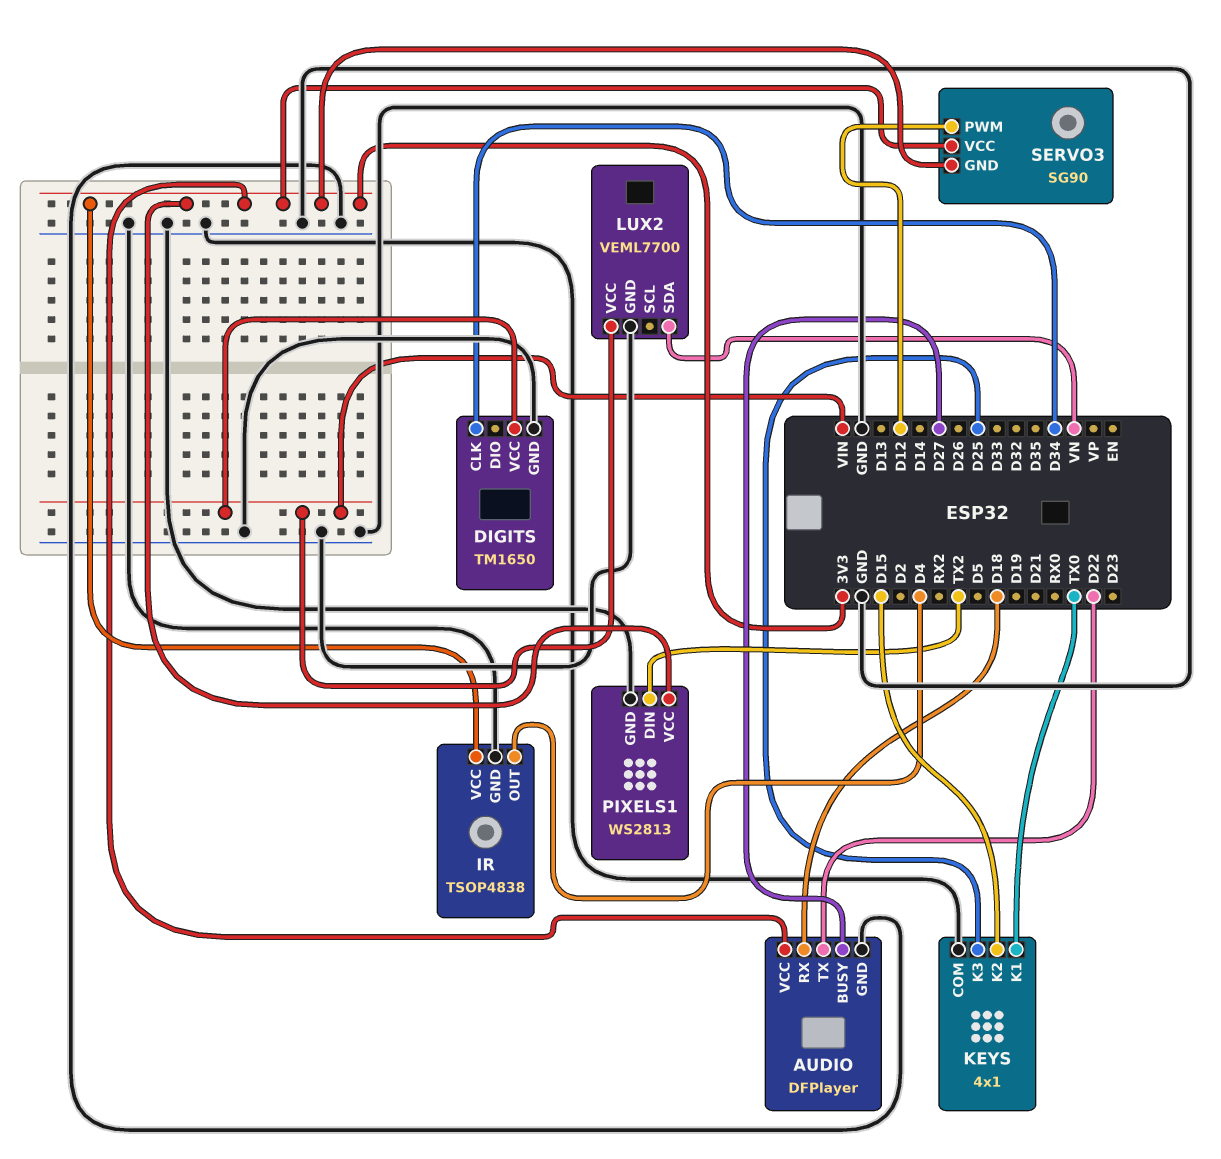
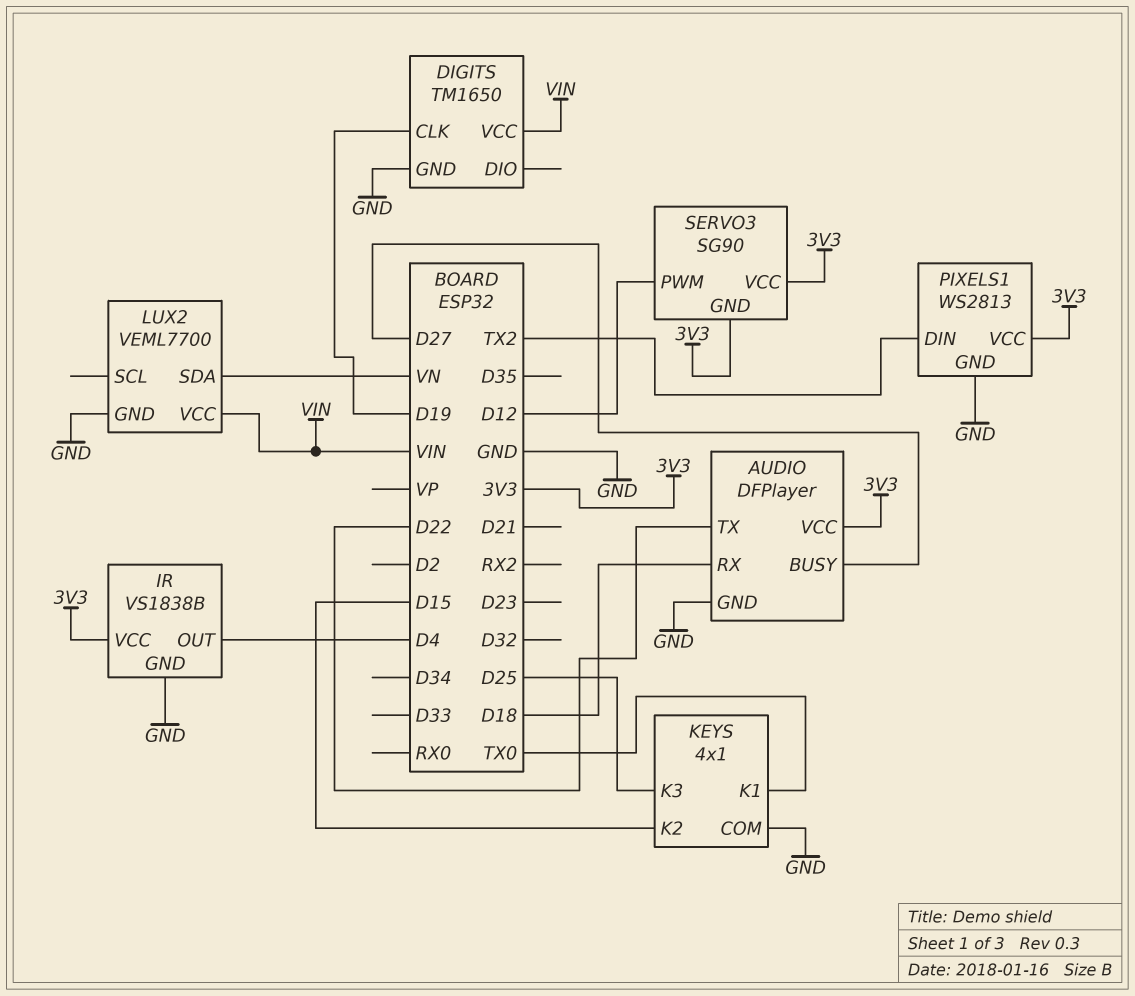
DIGITS pin CLK: D34 -> D19
IR: TSOP4838 -> VS1838B

